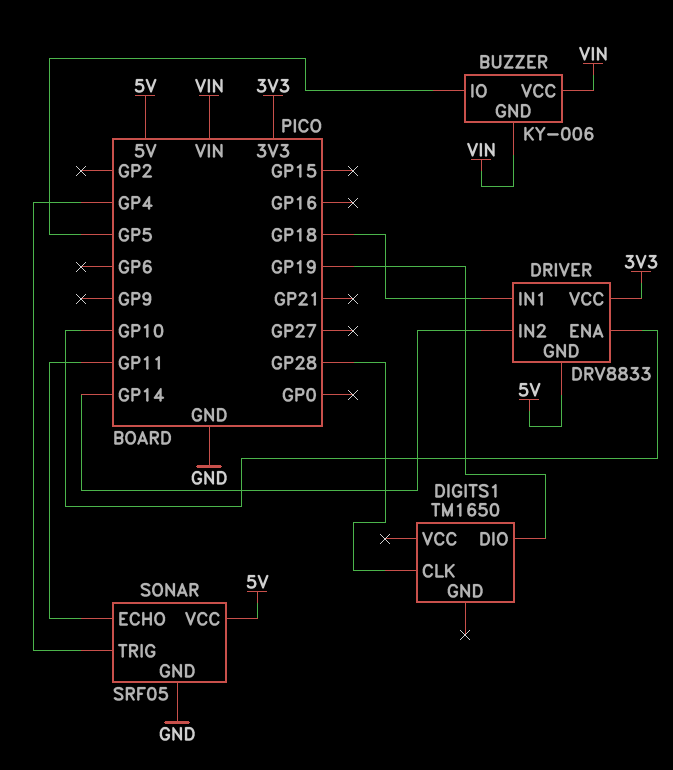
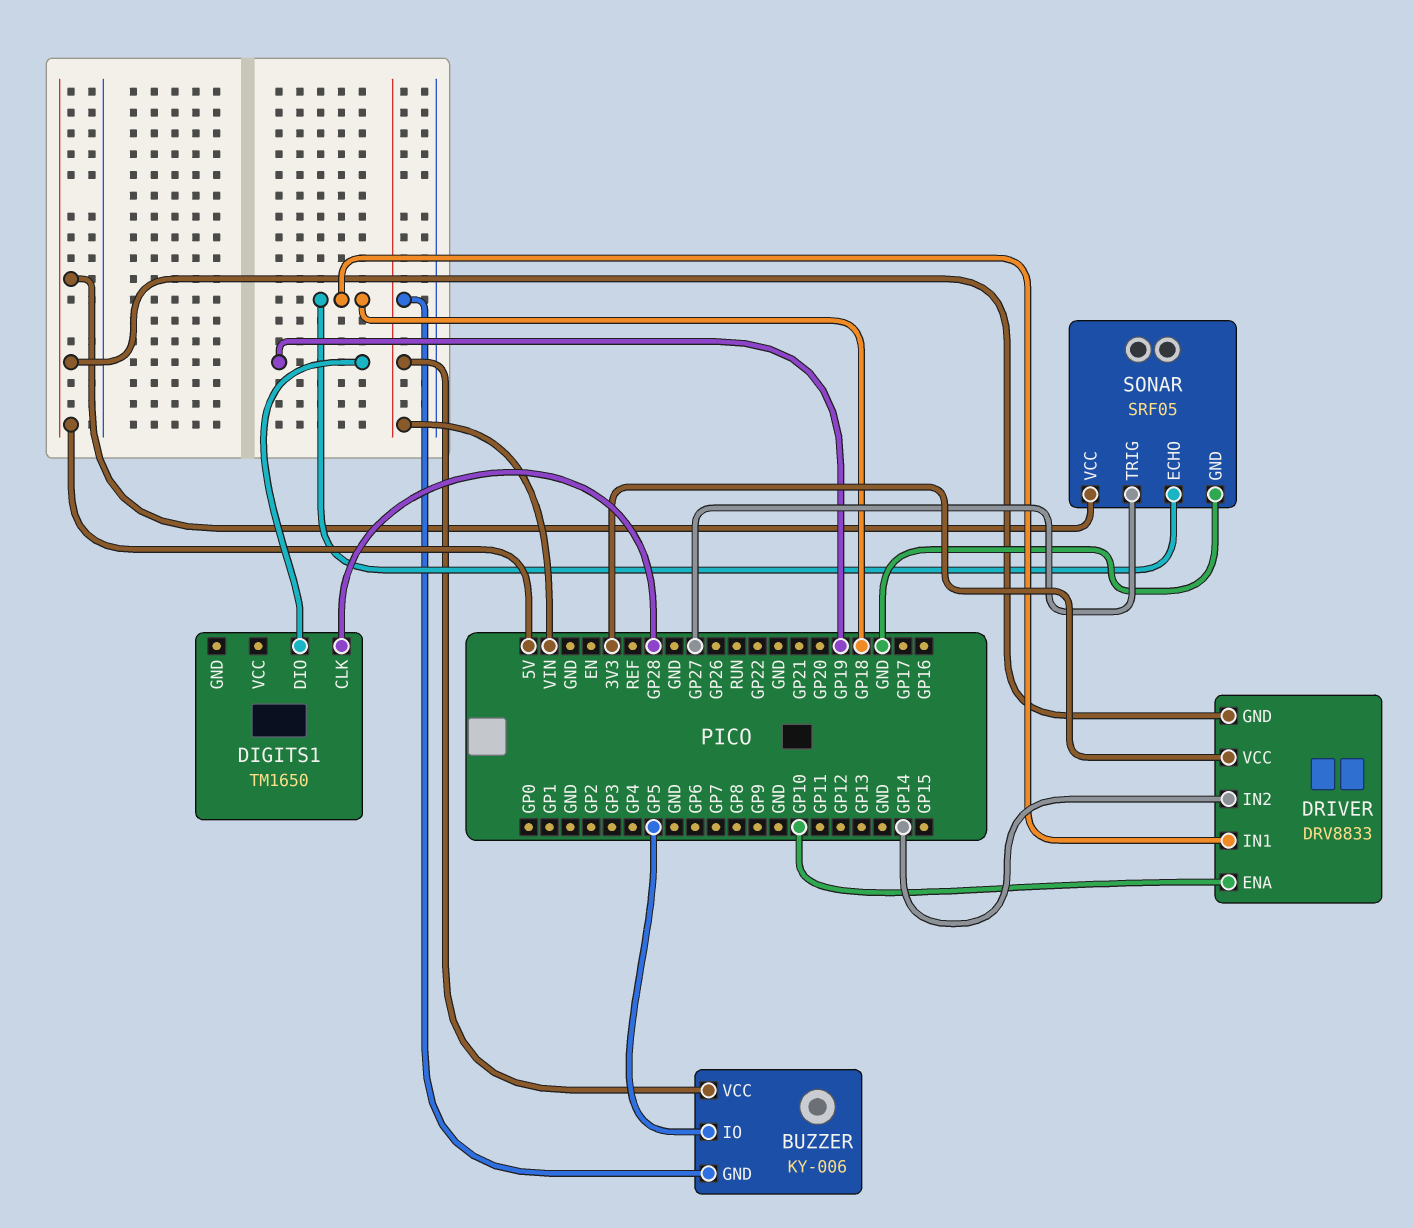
SONAR pin ECHO: GP11 -> GP18
SONAR pin TRIG: GP4 -> GP27

